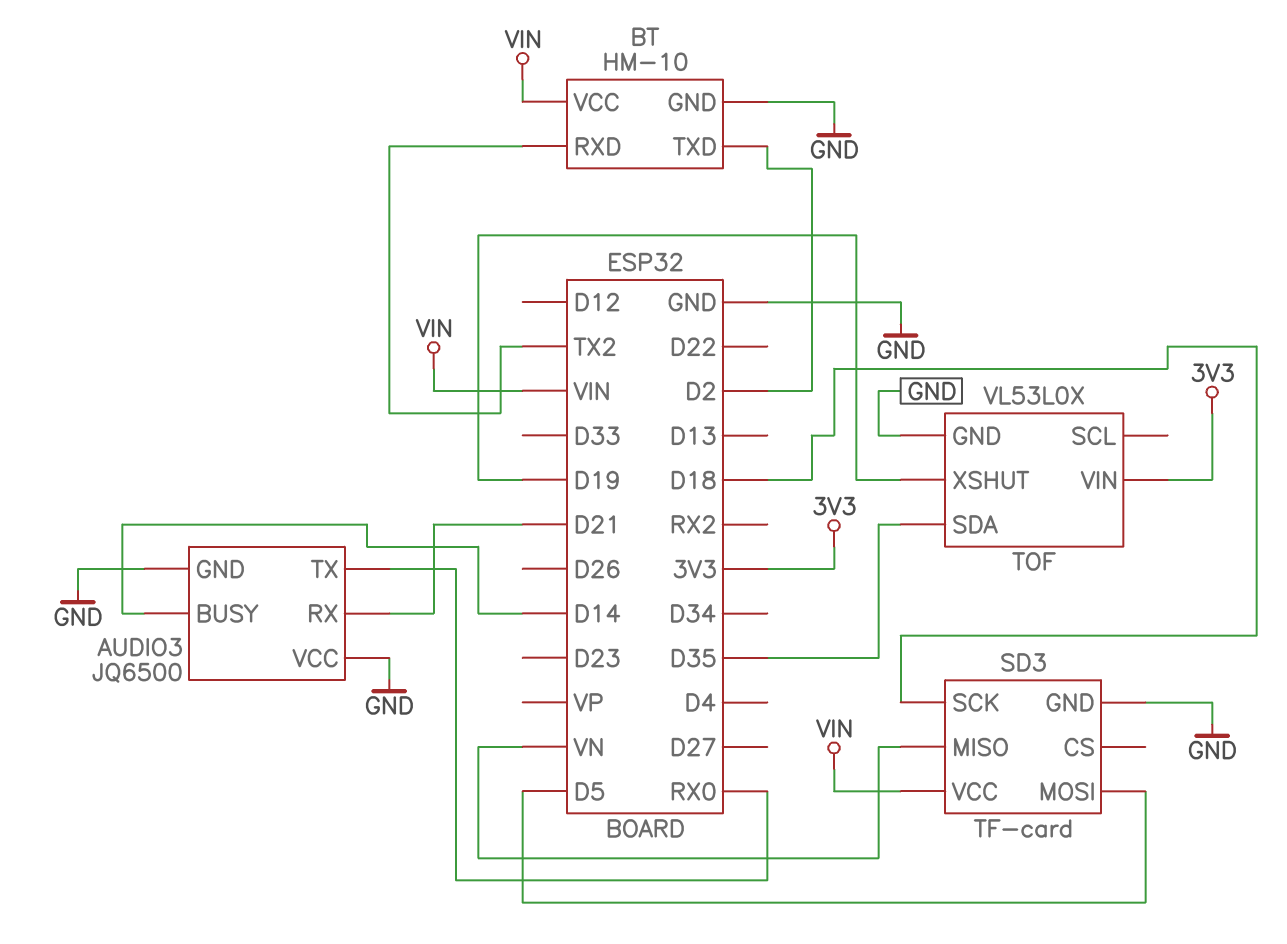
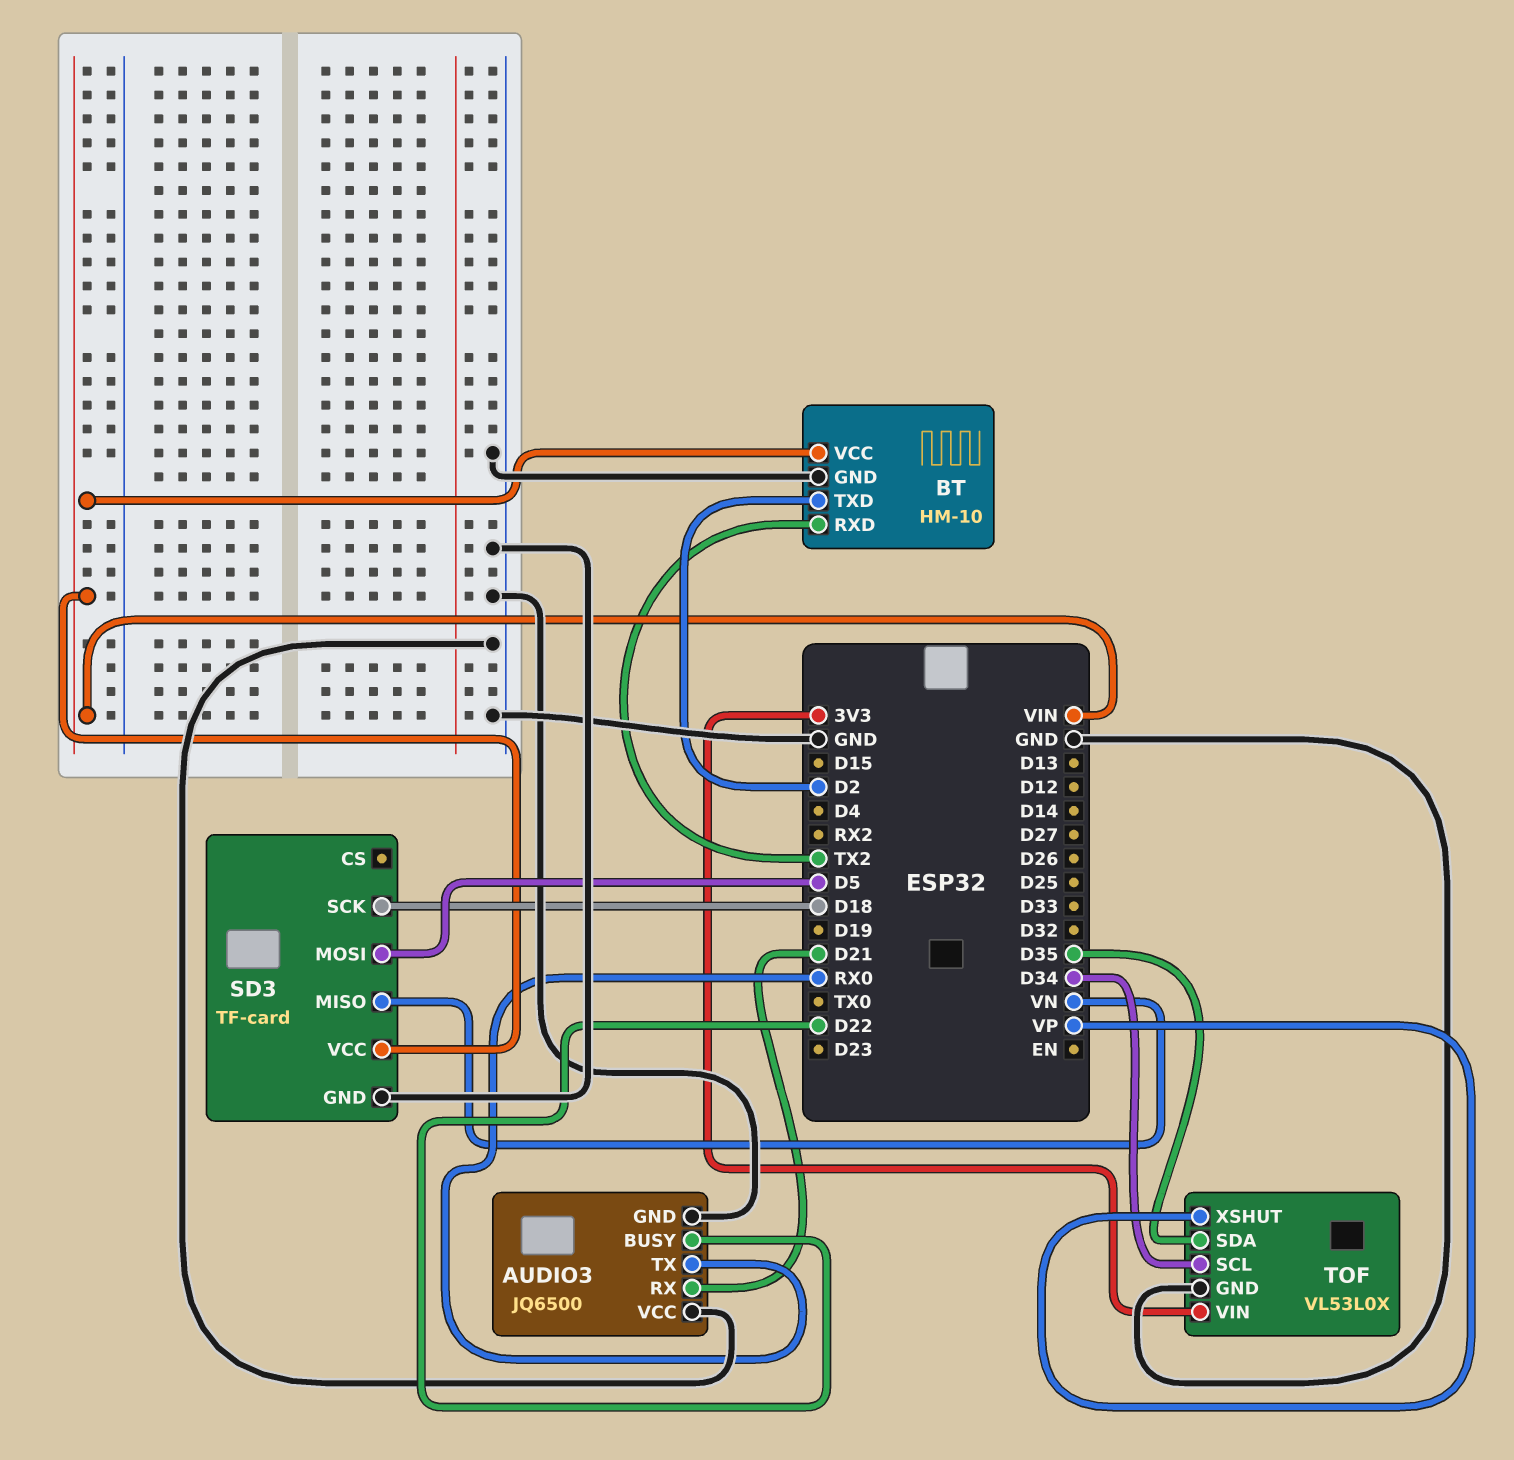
AUDIO3 pin BUSY: D14 -> D22
TOF pin SCL: none -> D34
TOF pin XSHUT: D19 -> VP

